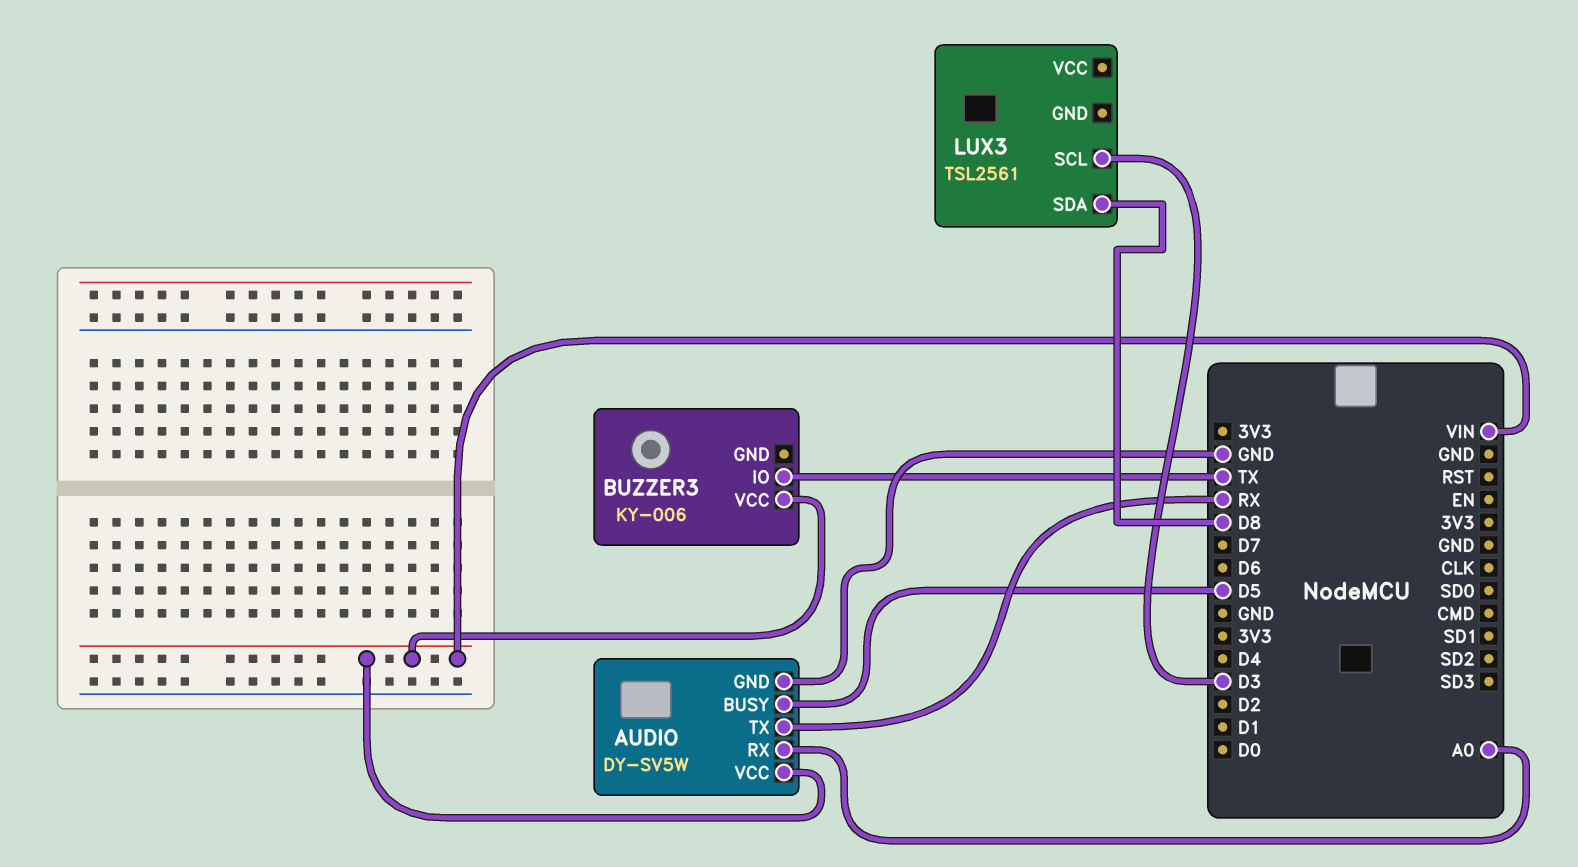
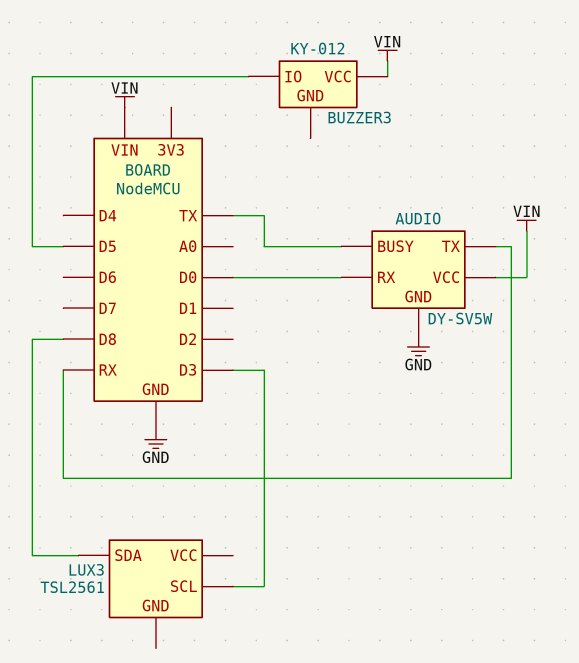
AUDIO pin BUSY: D5 -> TX
AUDIO pin RX: A0 -> D0
BUZZER3: KY-006 -> KY-012
BUZZER3 pin IO: TX -> D5

